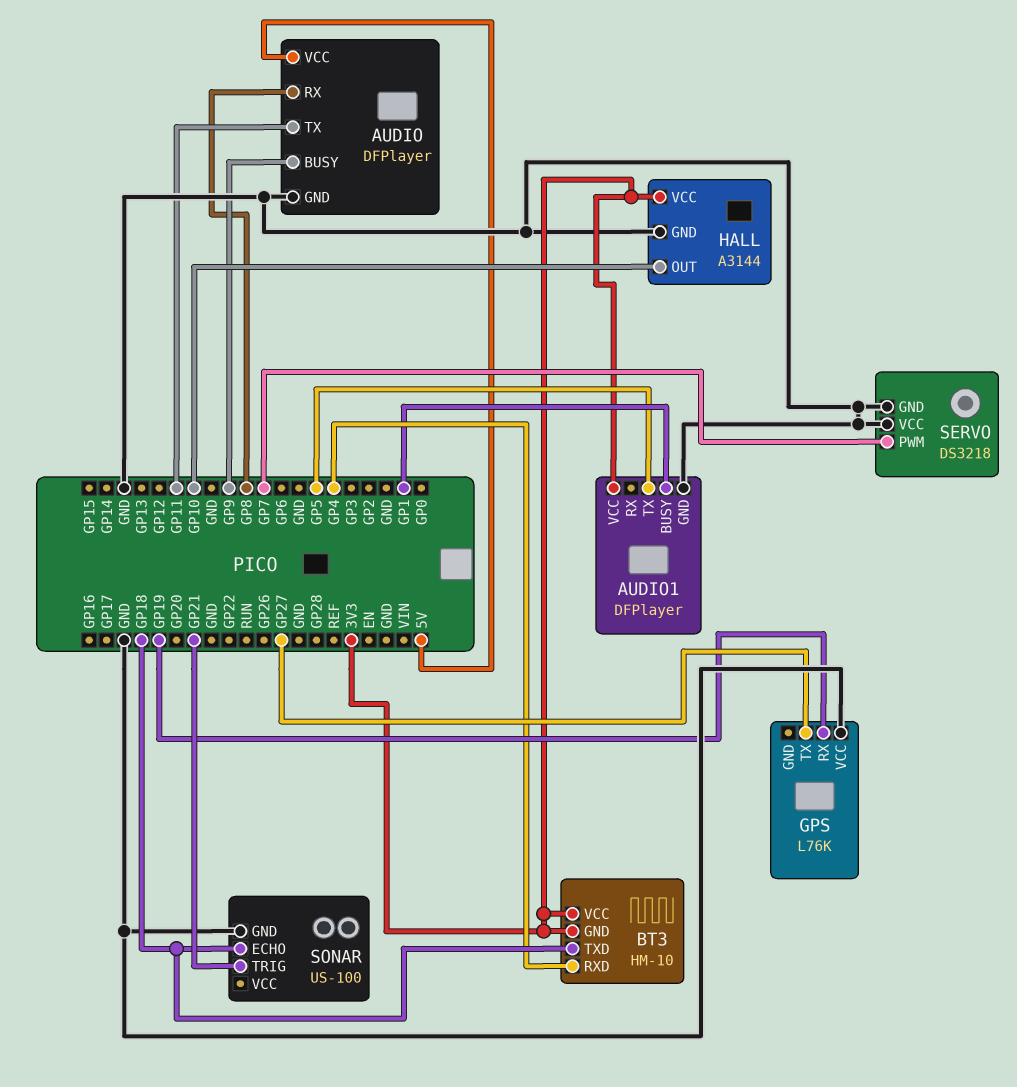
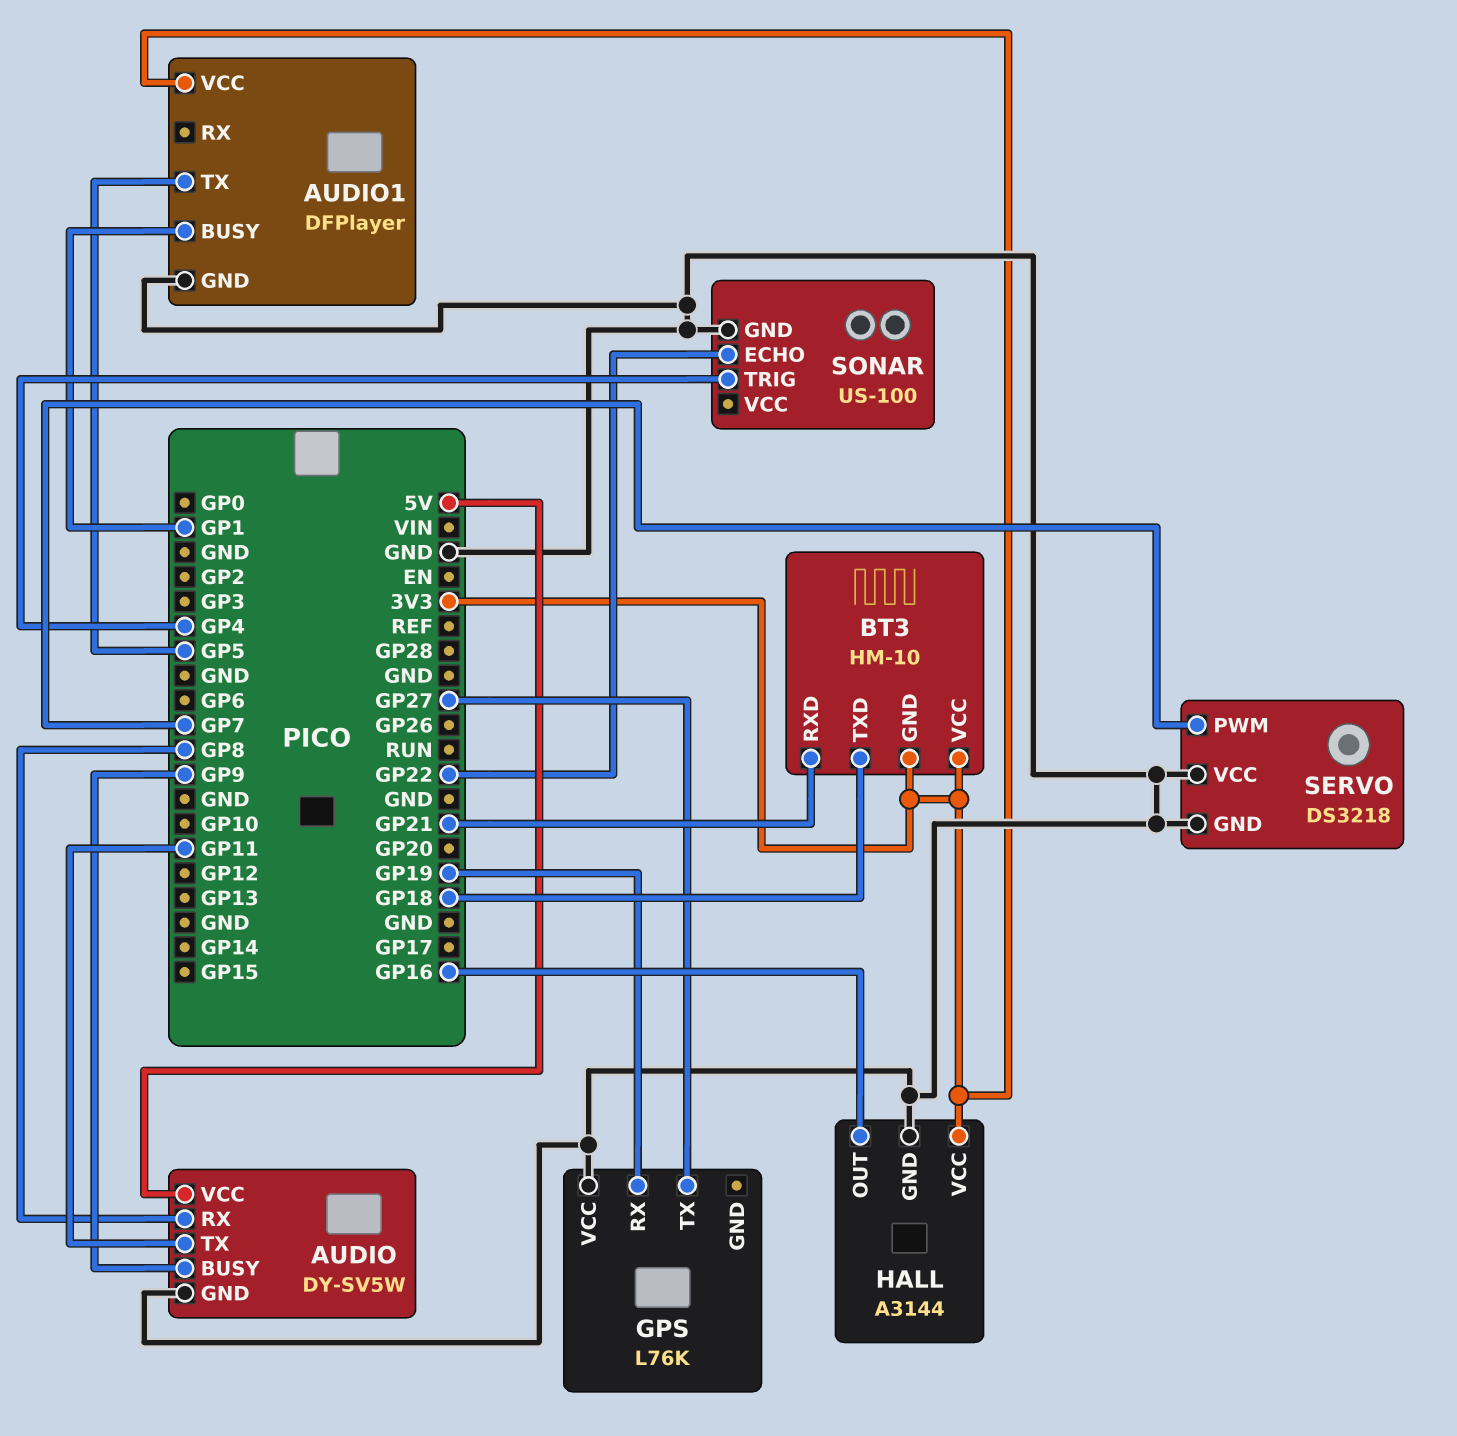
AUDIO: DFPlayer -> DY-SV5W
BT3 pin RXD: GP4 -> GP21
HALL pin OUT: GP10 -> GP16
SONAR pin ECHO: GP18 -> GP22
SONAR pin TRIG: GP21 -> GP4

